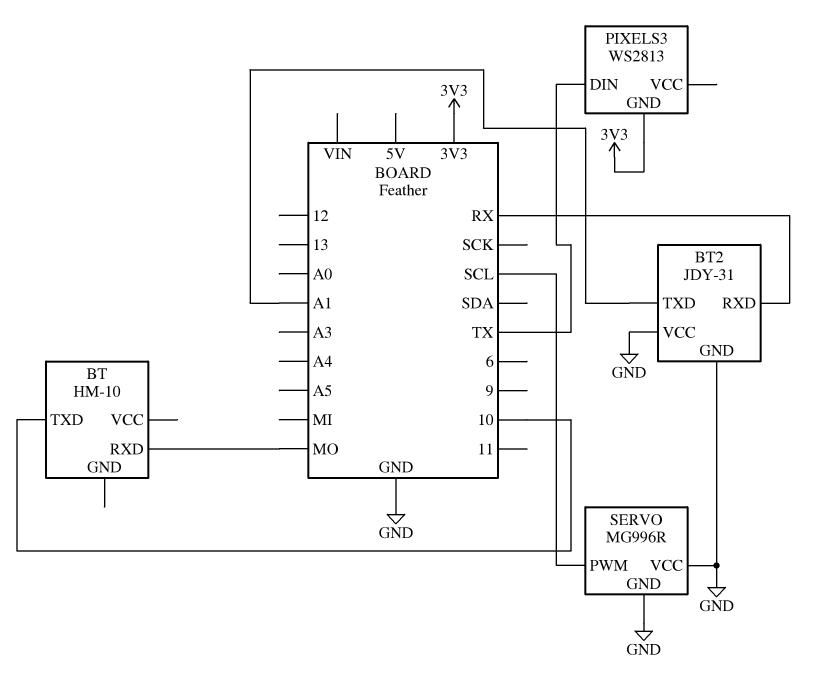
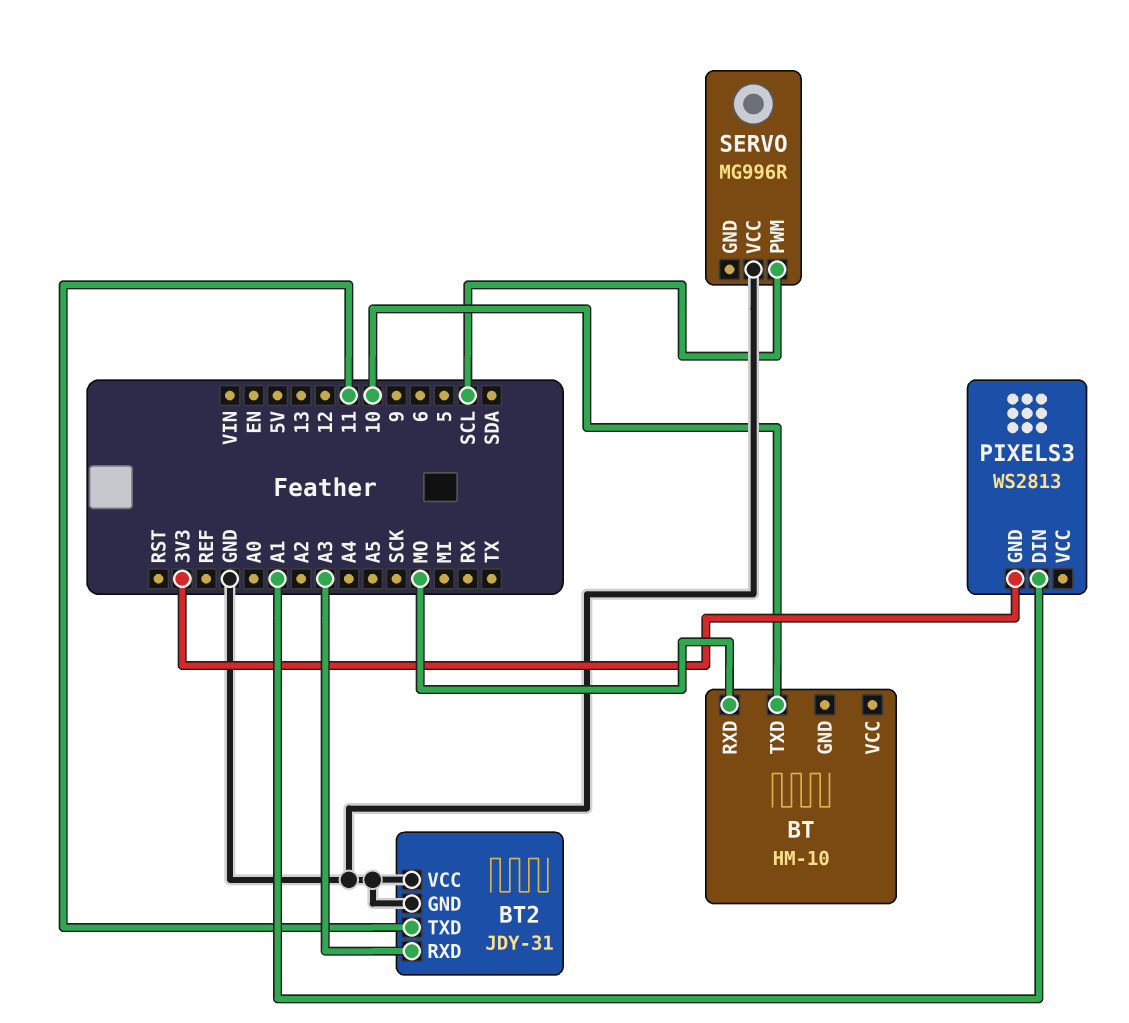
BT2 pin RXD: RX -> A3
BT2 pin TXD: A1 -> 11
PIXELS3 pin DIN: TX -> A1
SERVO pin GND: GND -> none

